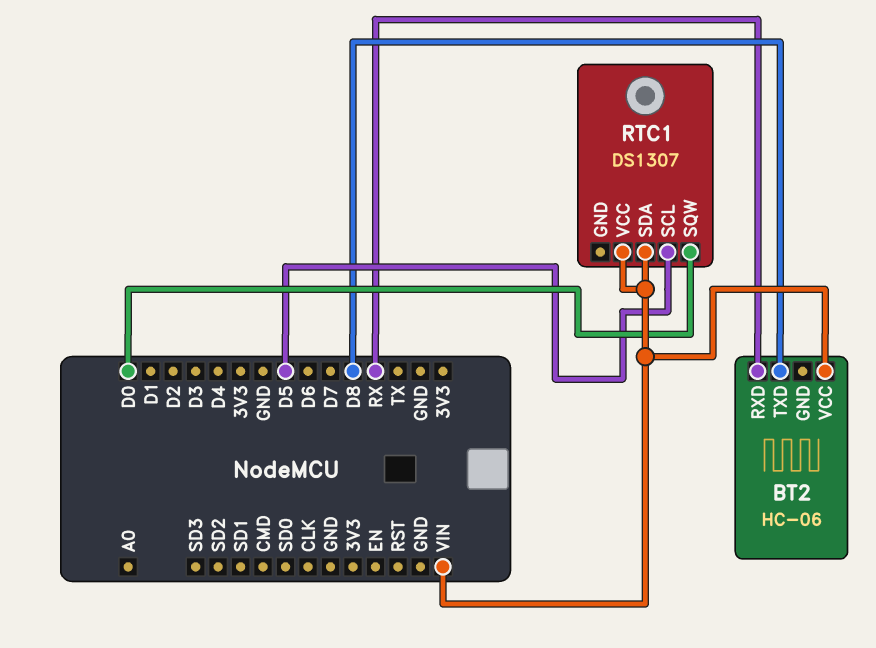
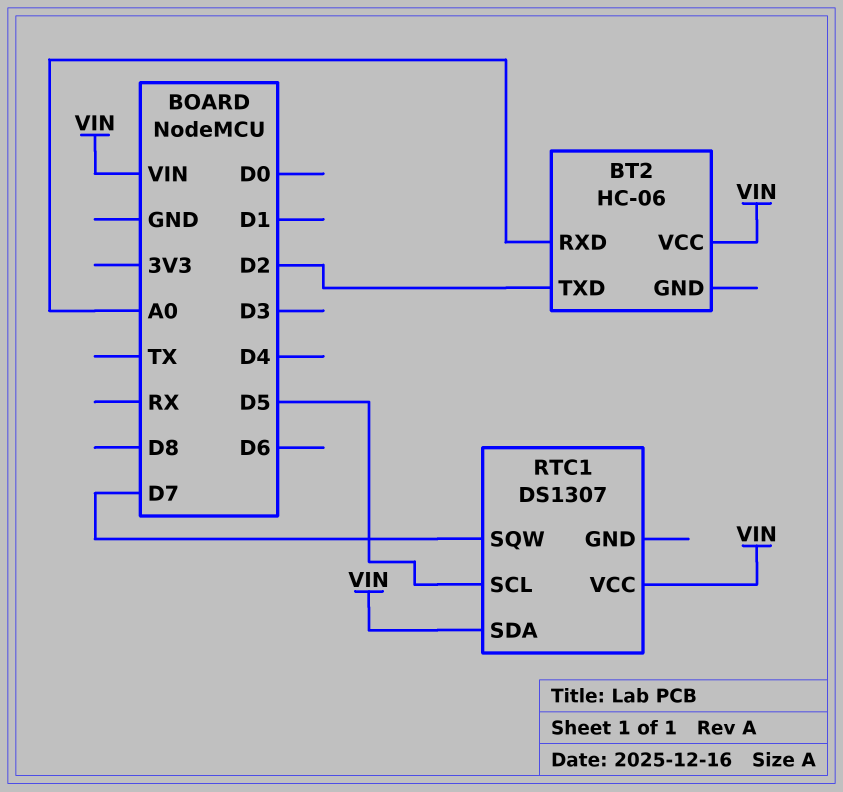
BT2 pin RXD: RX -> A0
BT2 pin TXD: D8 -> D2
RTC1 pin SQW: D0 -> D7

